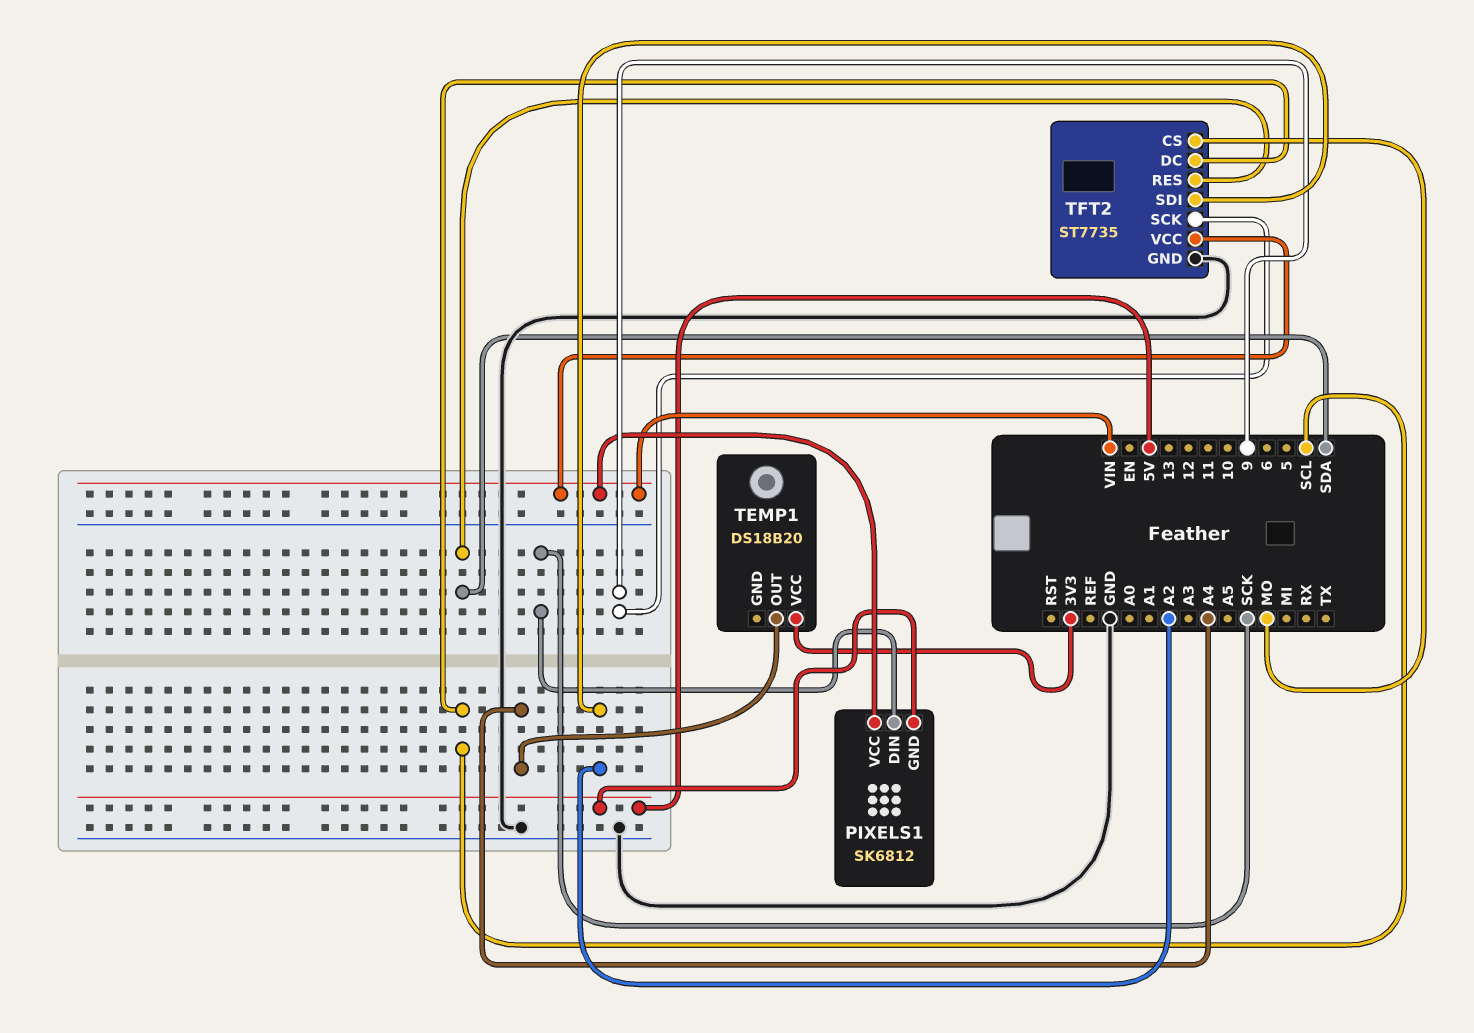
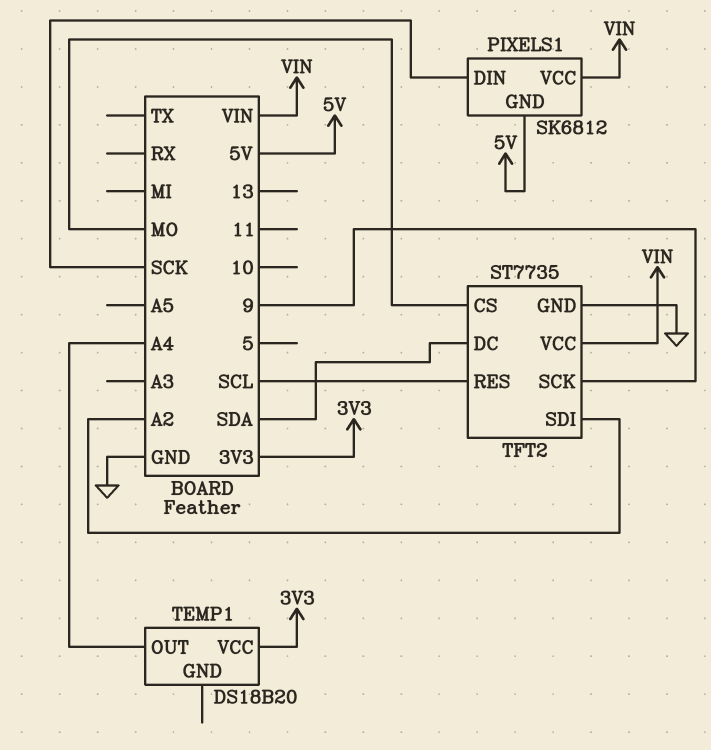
TFT2 pin DC: SCL -> SDA
TFT2 pin RES: SDA -> SCL

